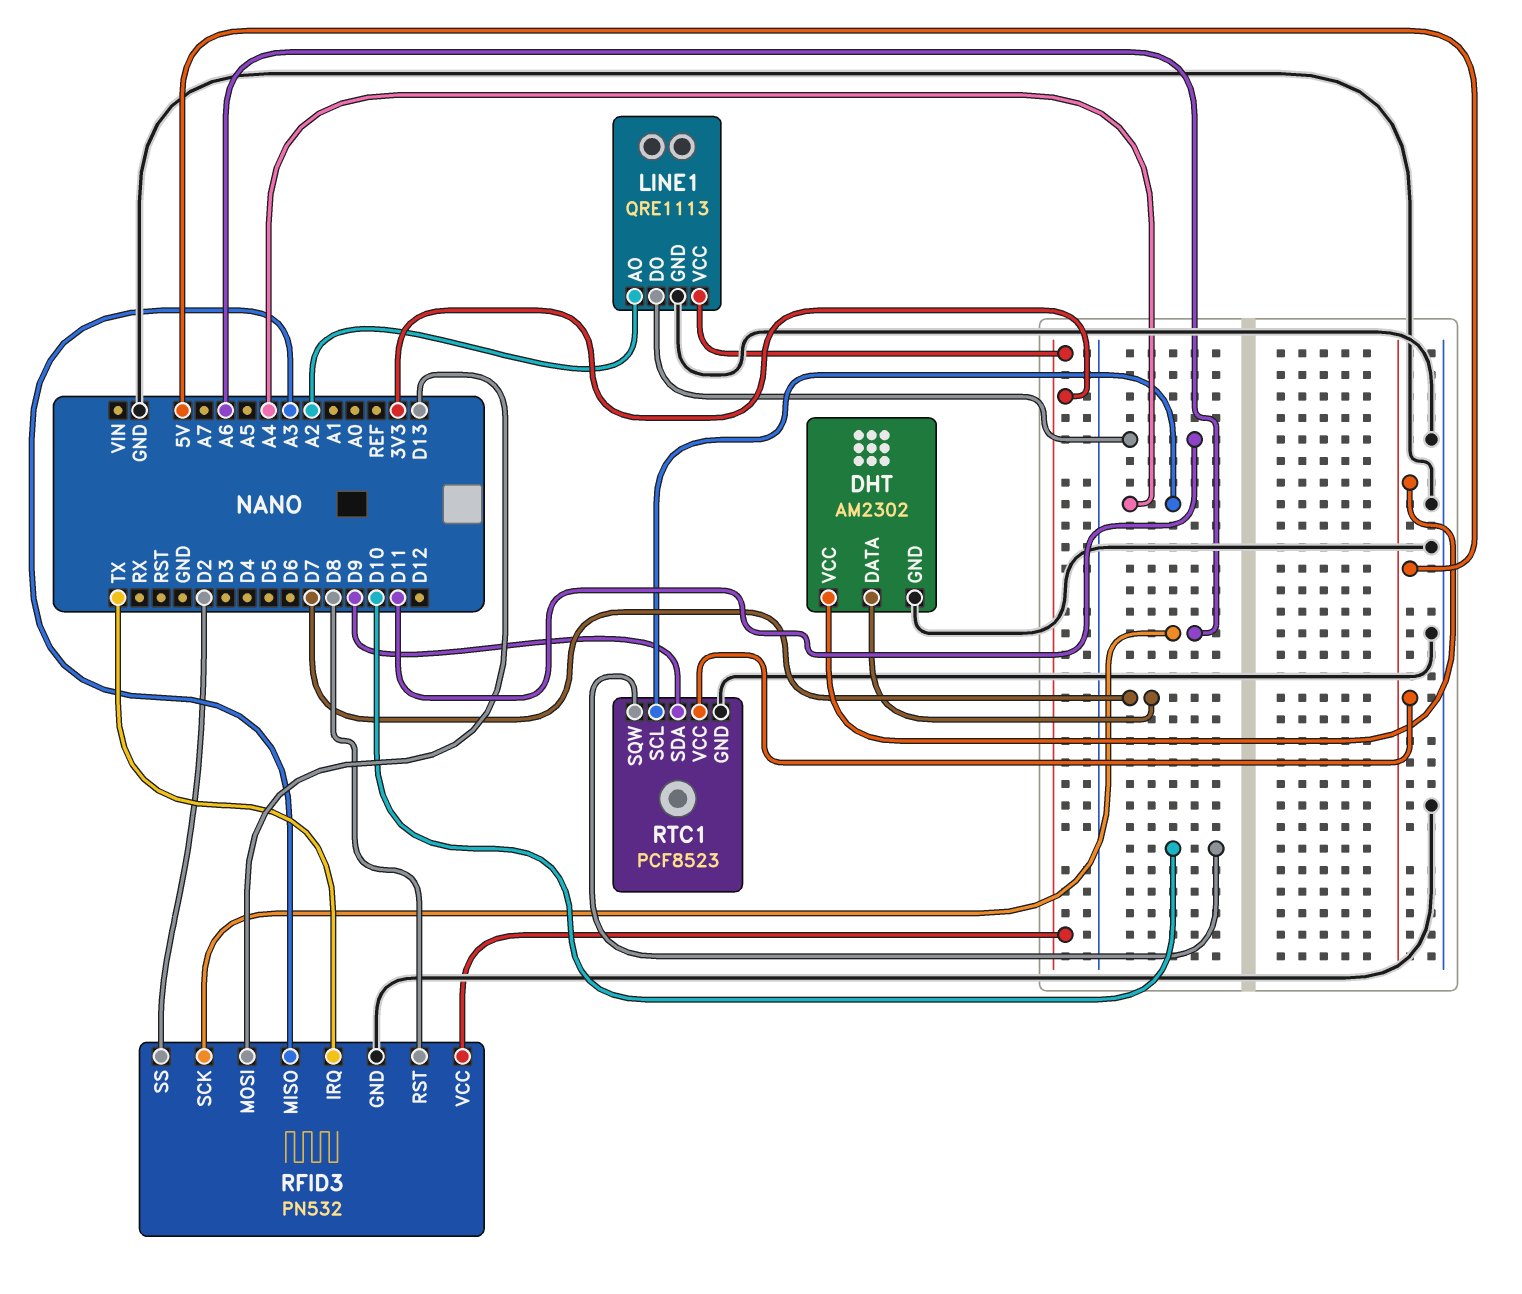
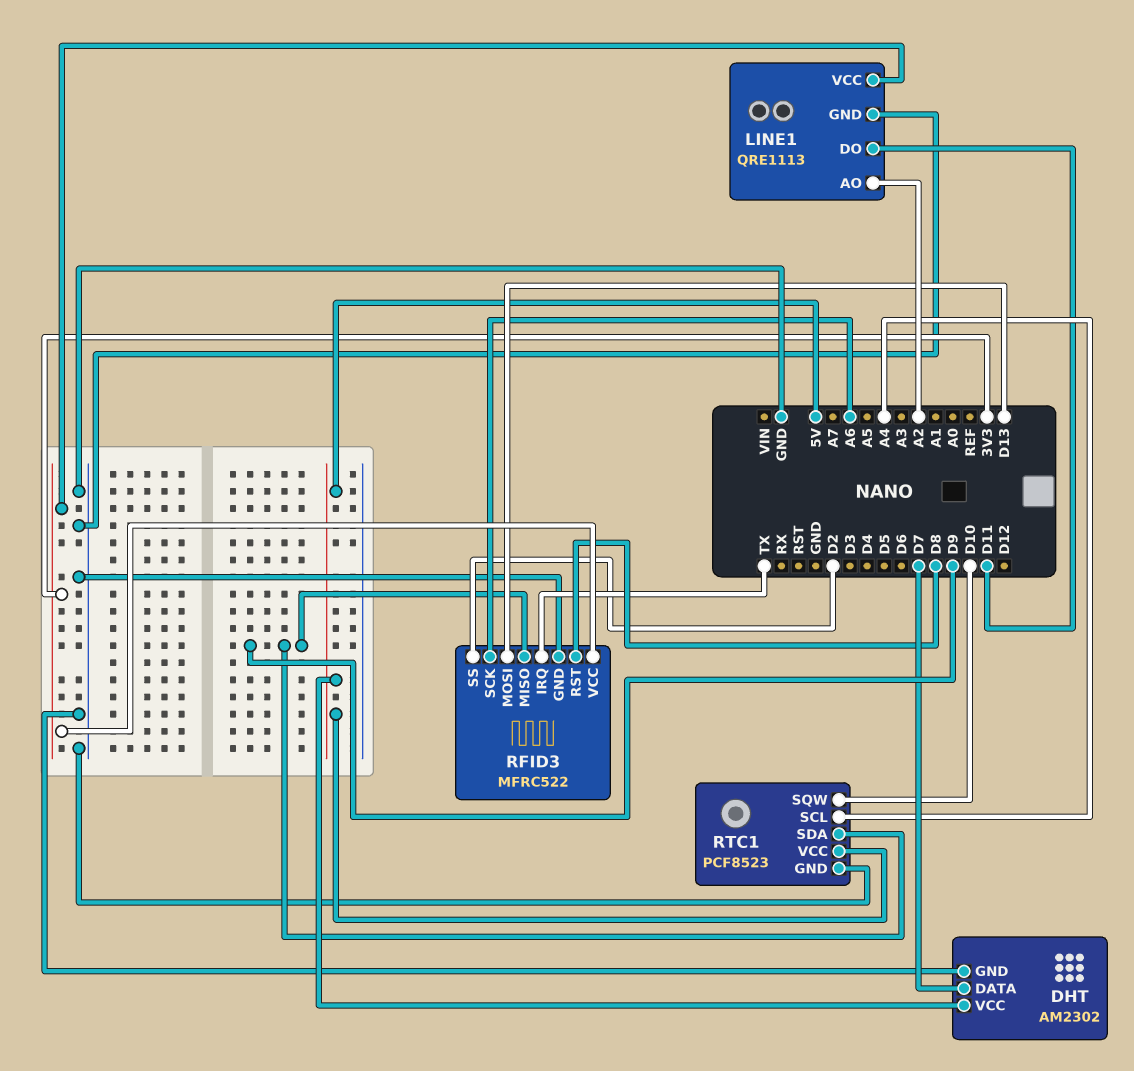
RFID3: PN532 -> MFRC522
RFID3 pin MISO: A3 -> D9

